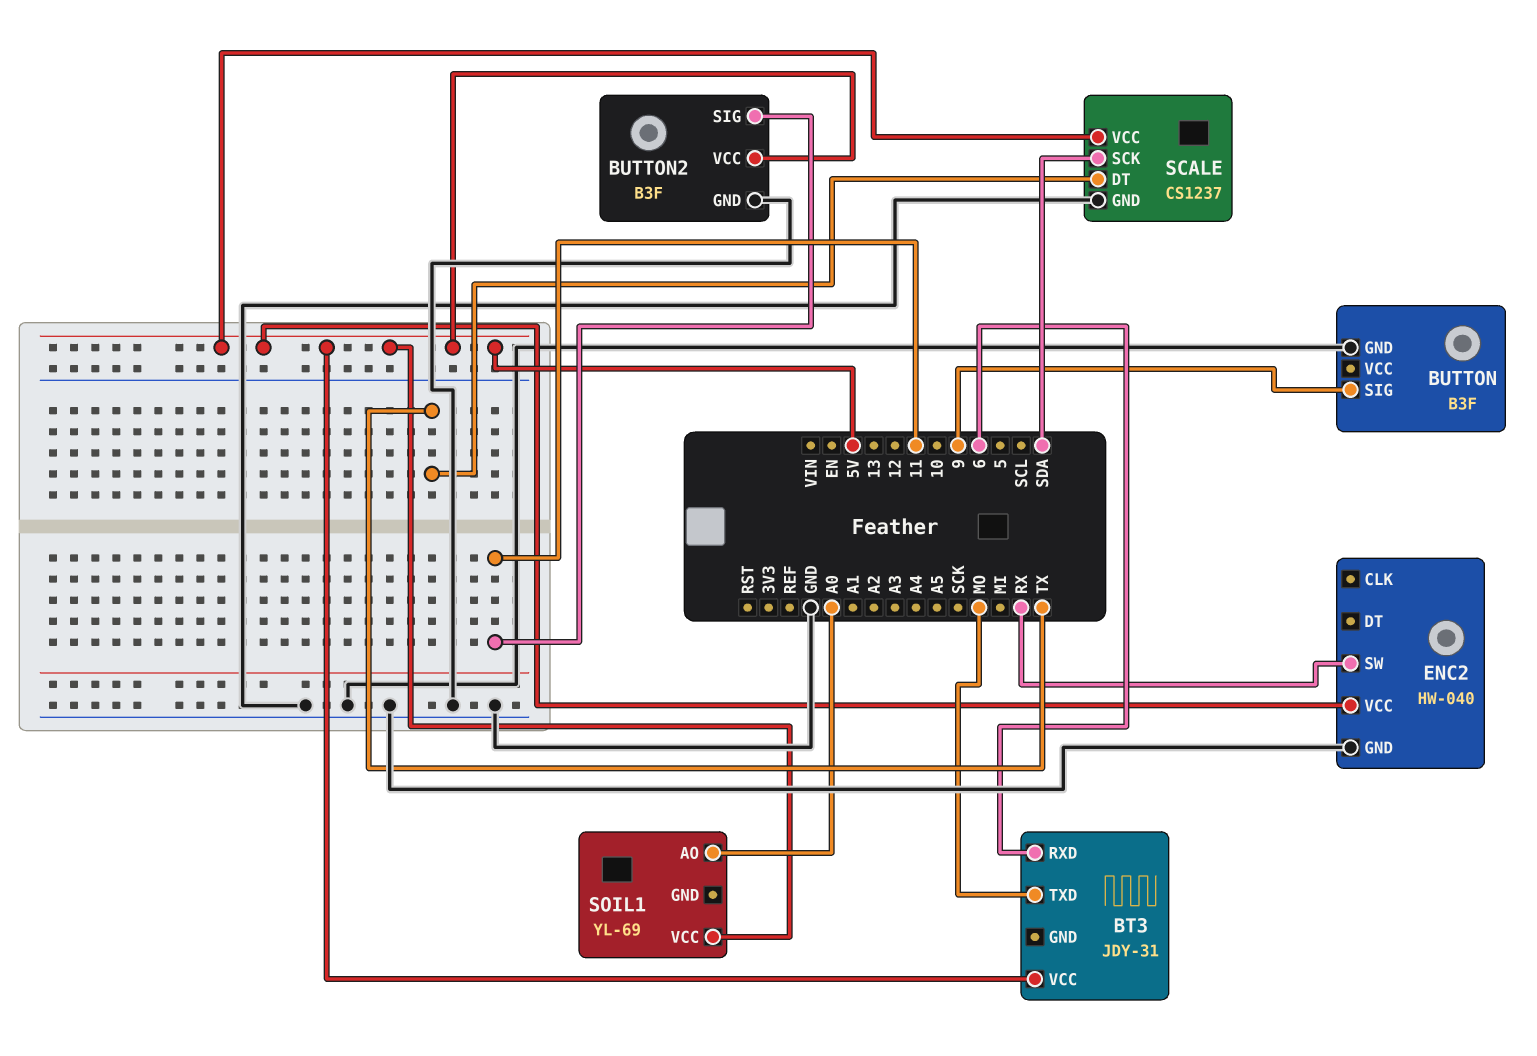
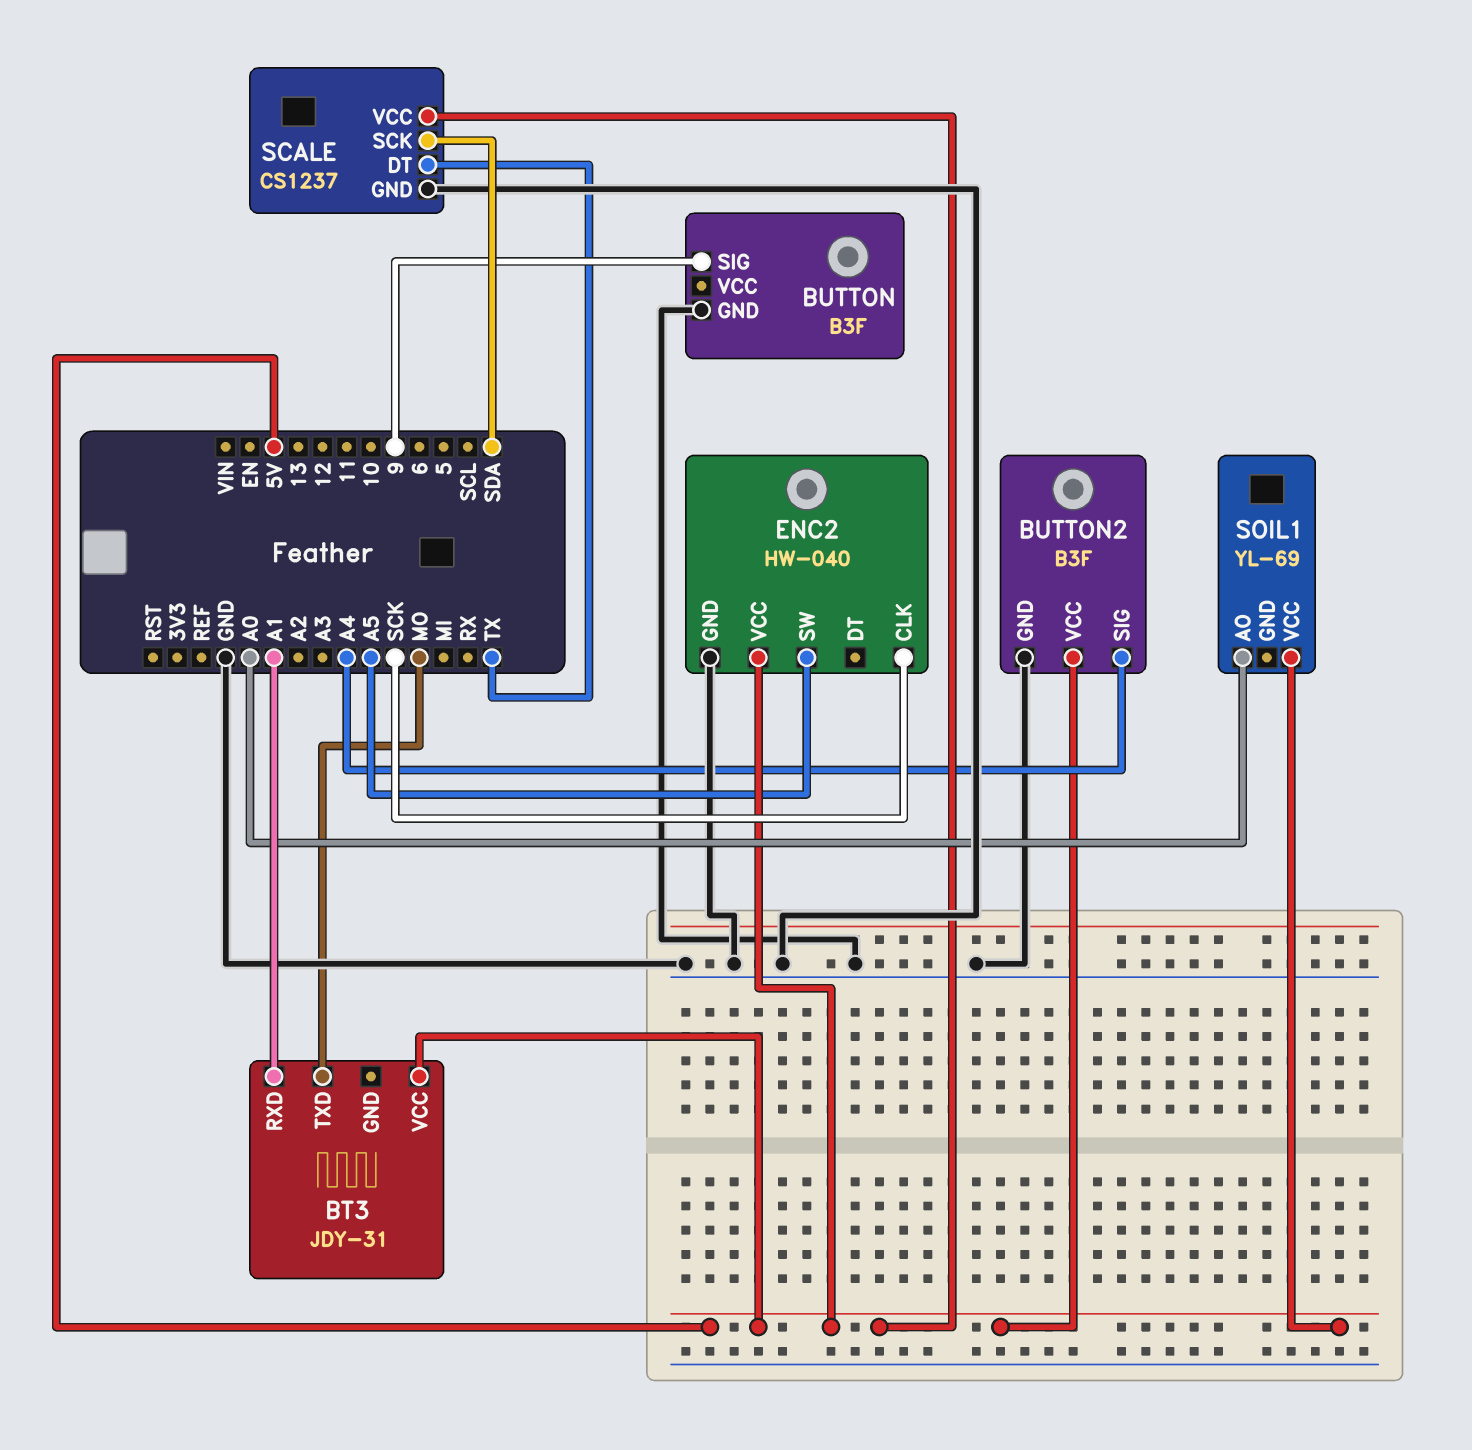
BT3 pin RXD: 6 -> A1
BUTTON2 pin SIG: 11 -> A4
ENC2 pin CLK: none -> SCK
ENC2 pin SW: RX -> A5

